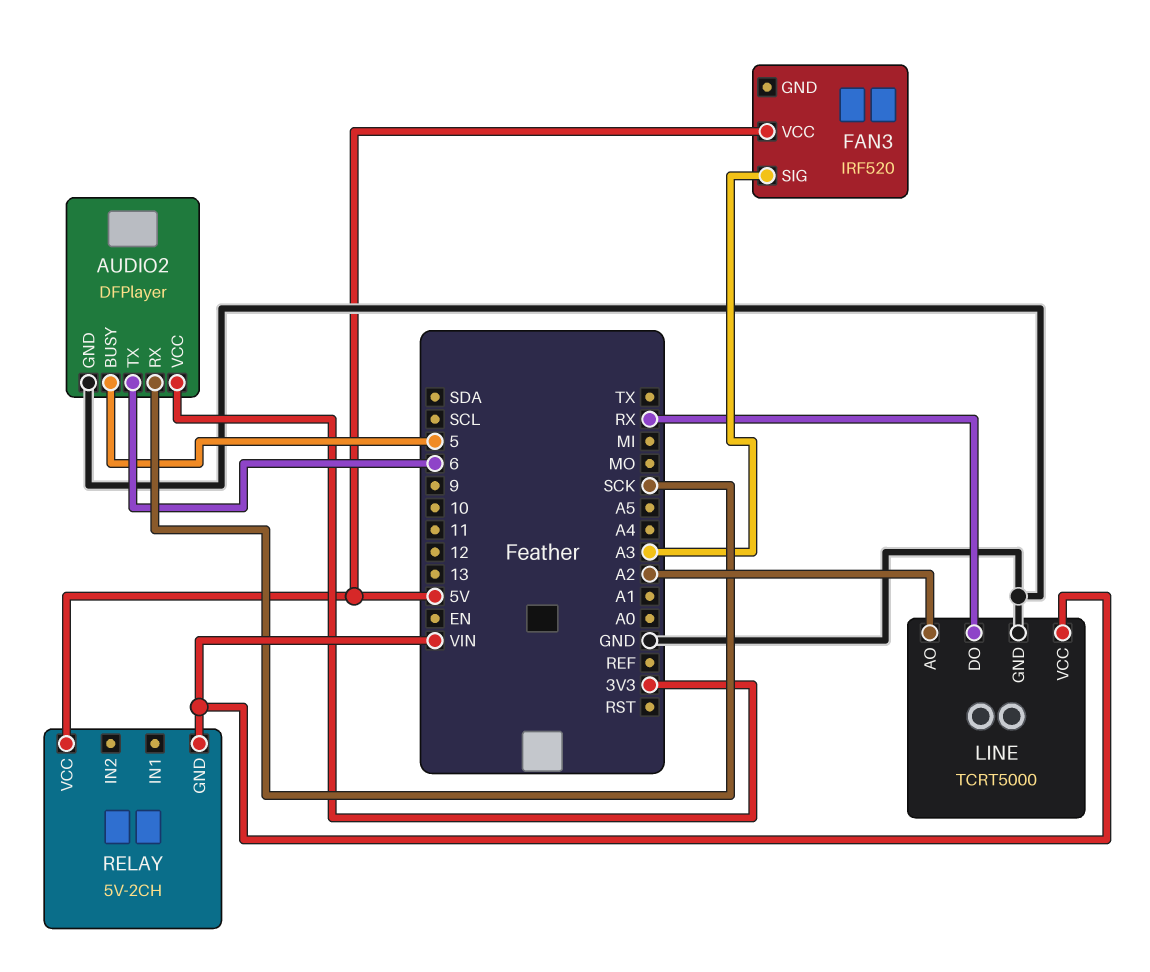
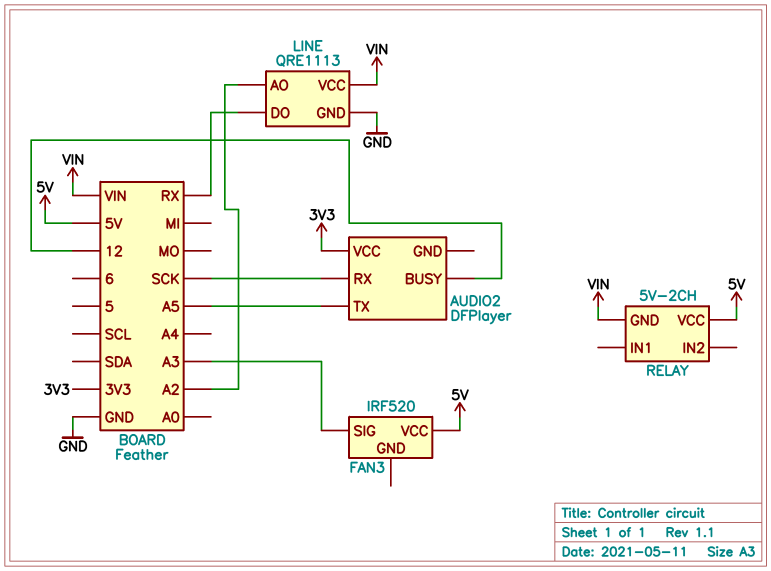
AUDIO2 pin BUSY: 5 -> 12
AUDIO2 pin GND: GND -> none
AUDIO2 pin TX: 6 -> A5
LINE: TCRT5000 -> QRE1113

